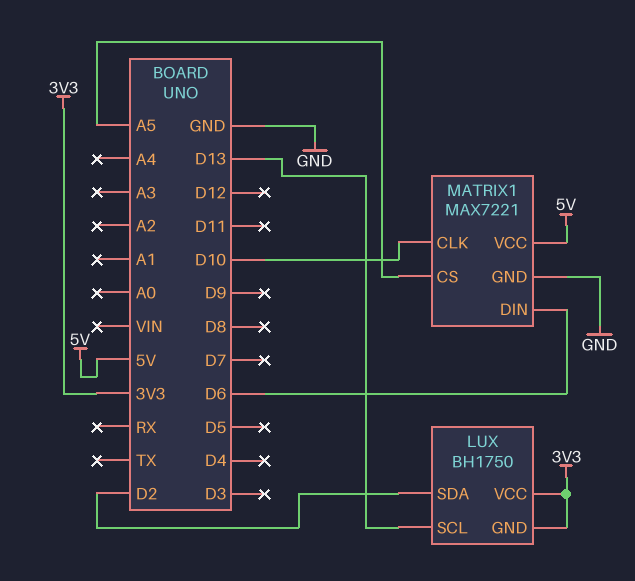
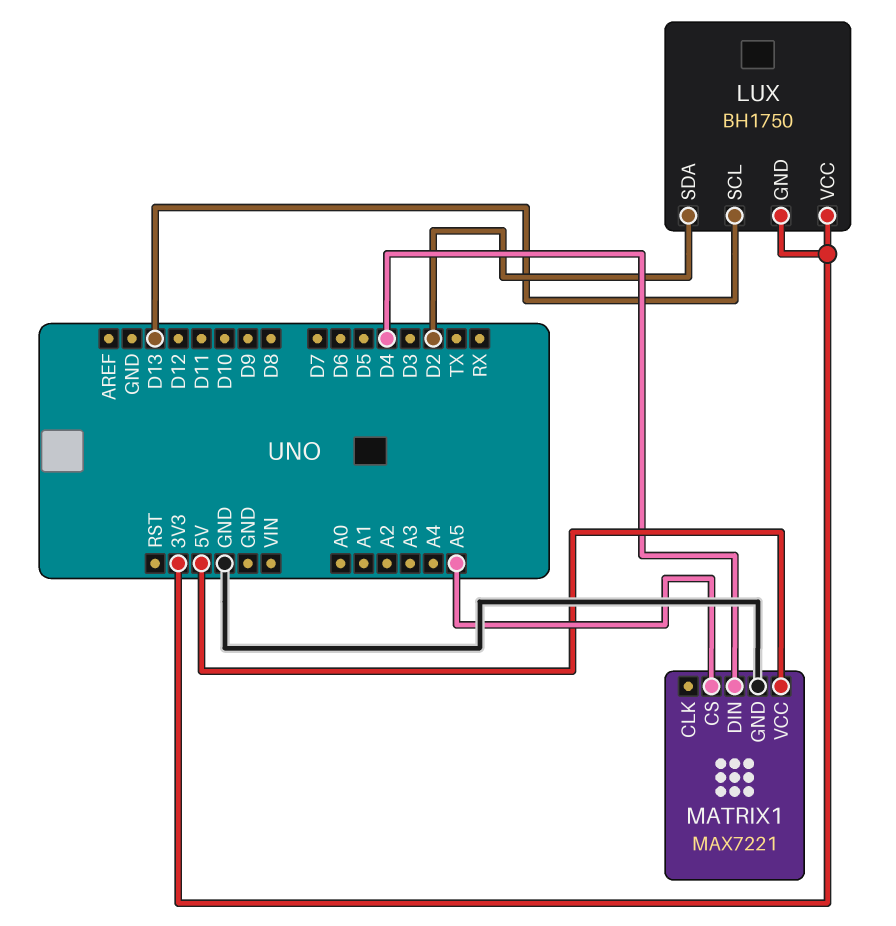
MATRIX1 pin CLK: D10 -> none
MATRIX1 pin DIN: D6 -> D4

